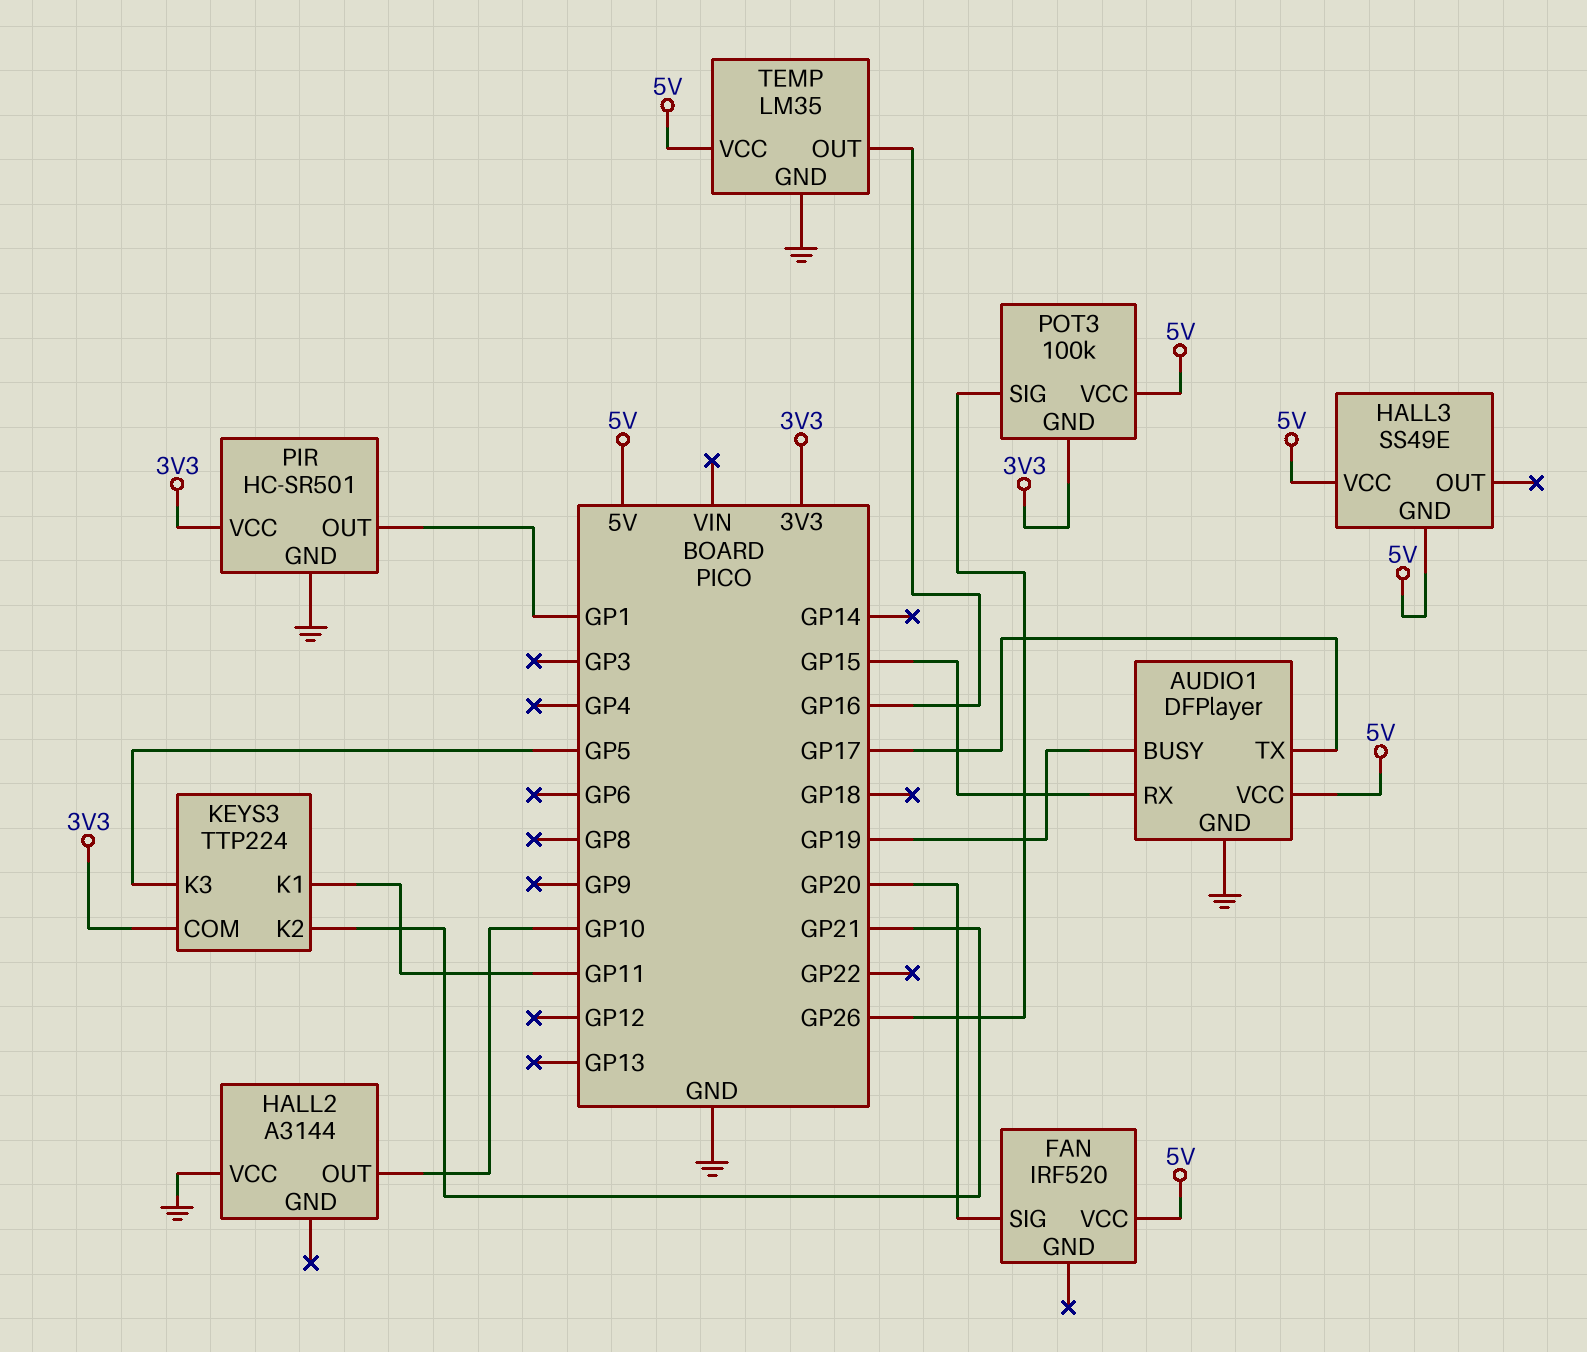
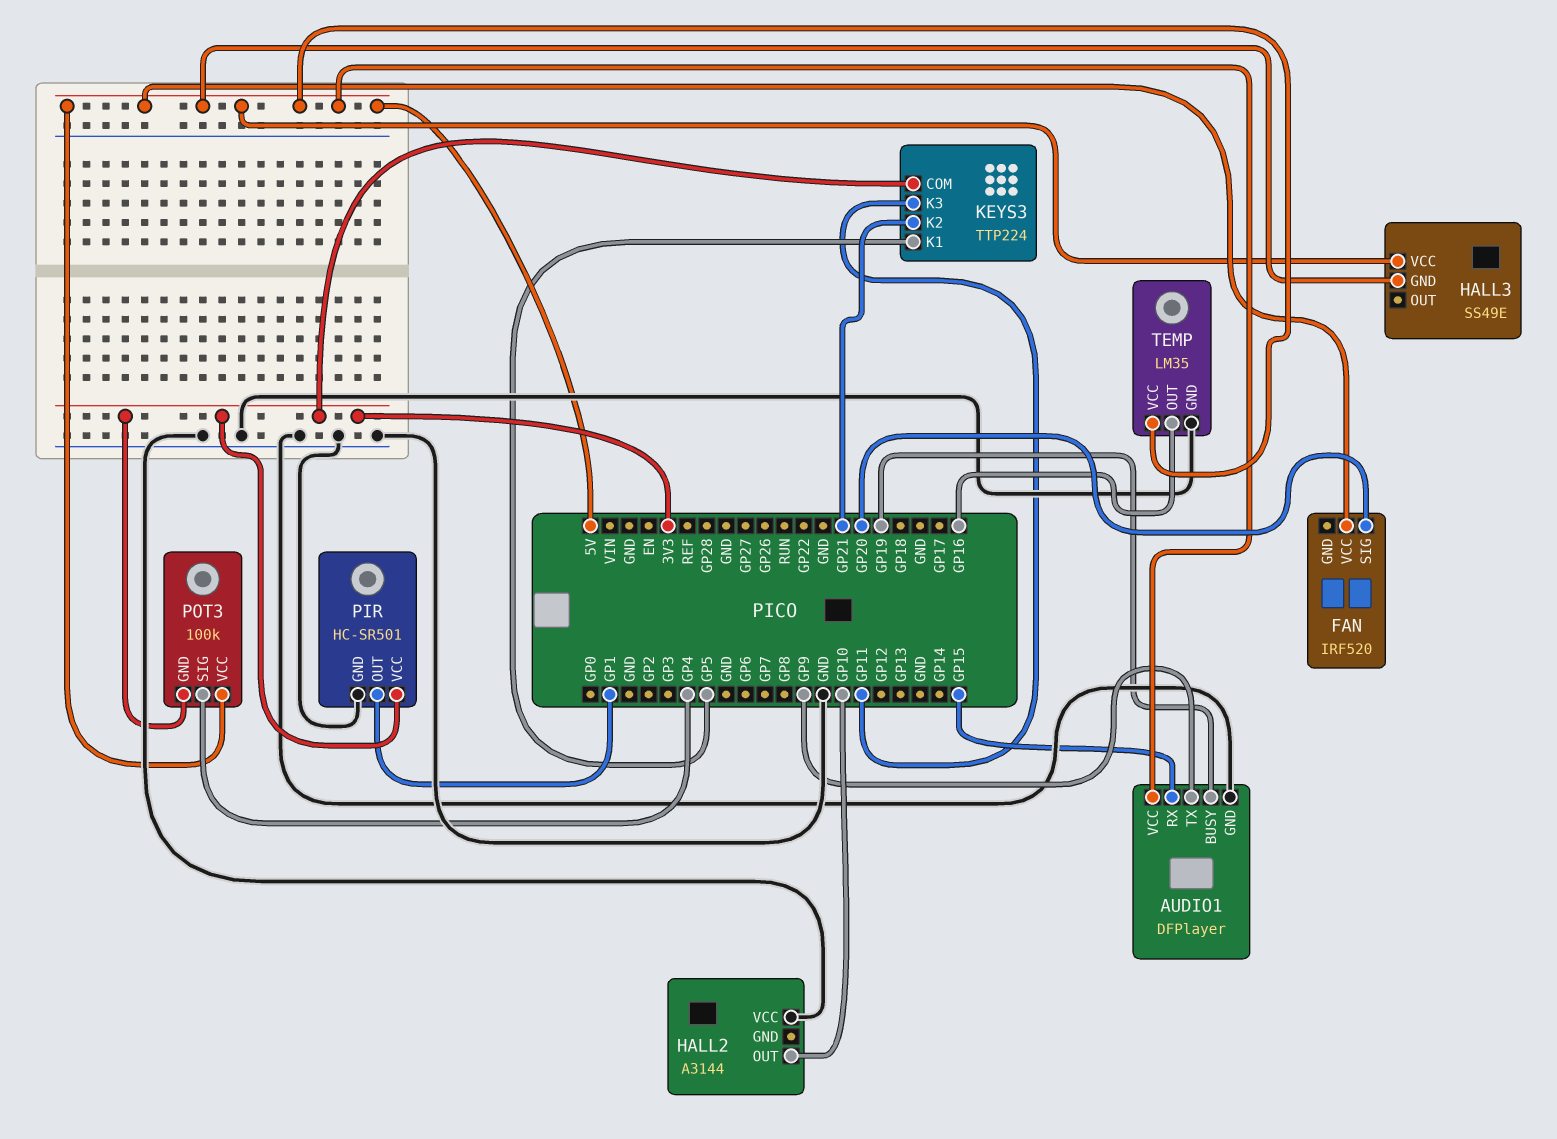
AUDIO1 pin TX: GP17 -> GP9
KEYS3 pin K1: GP11 -> GP5
KEYS3 pin K3: GP5 -> GP11
POT3 pin SIG: GP26 -> GP4

